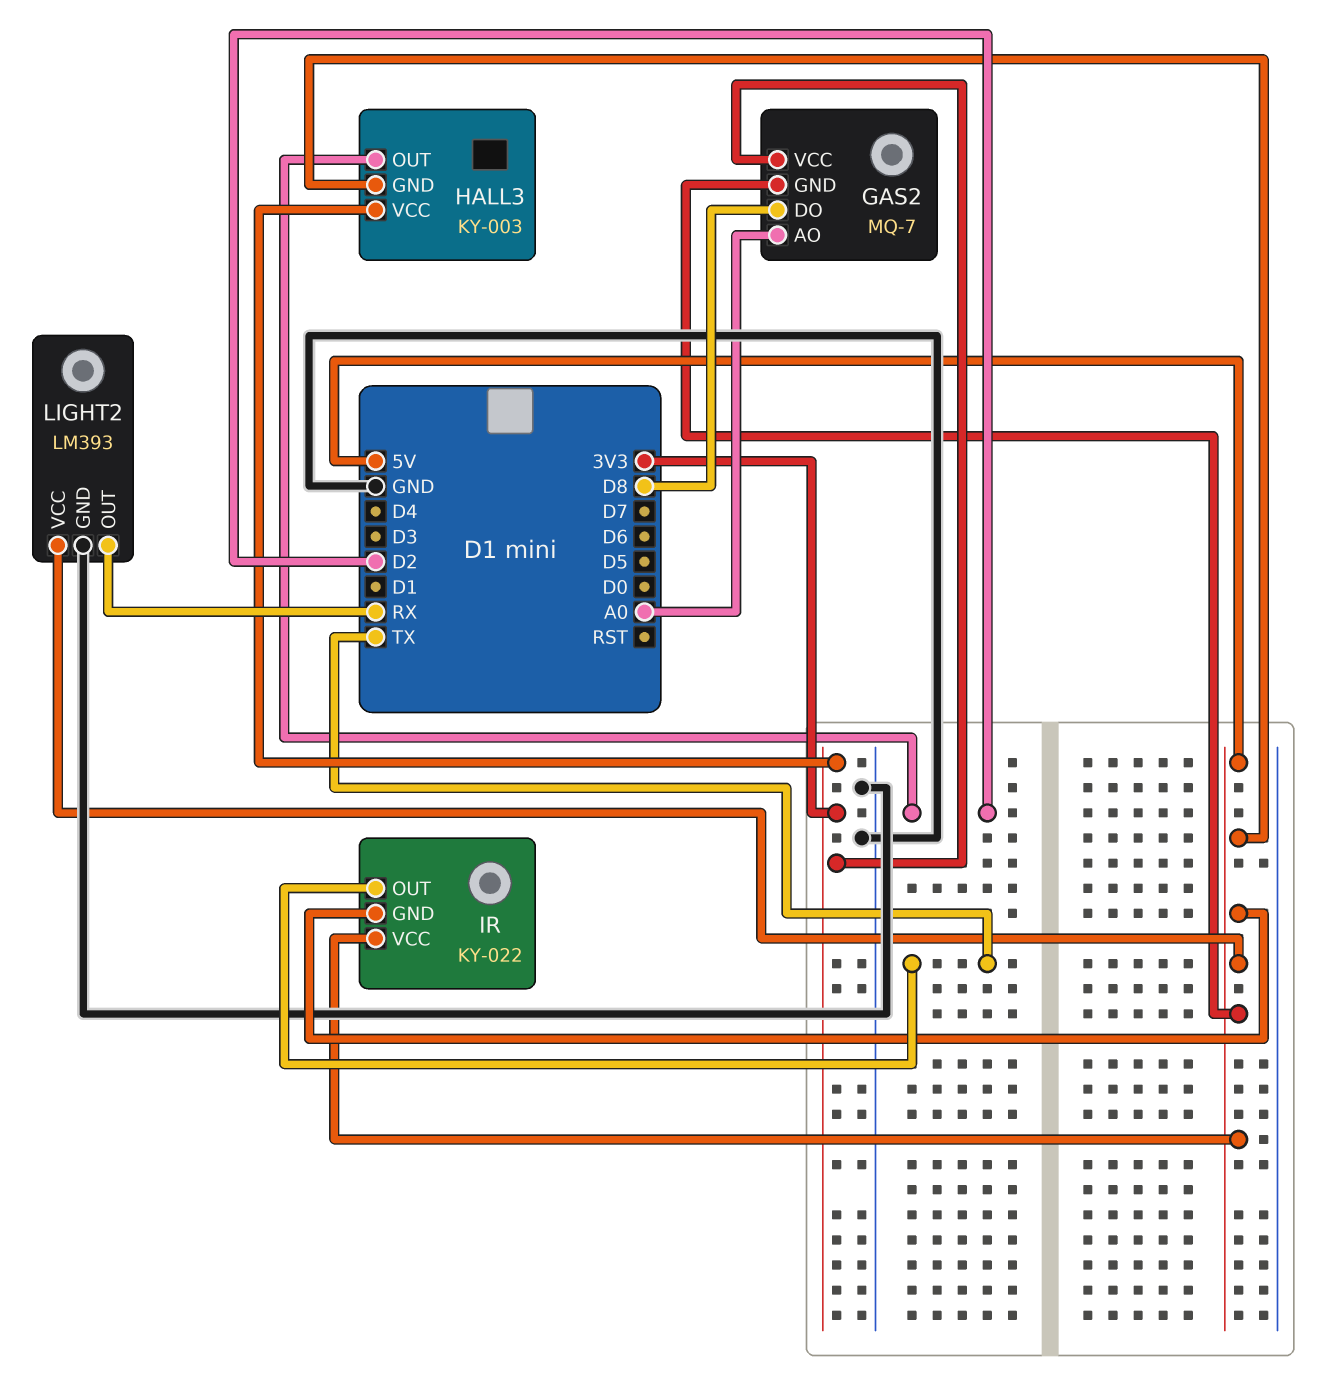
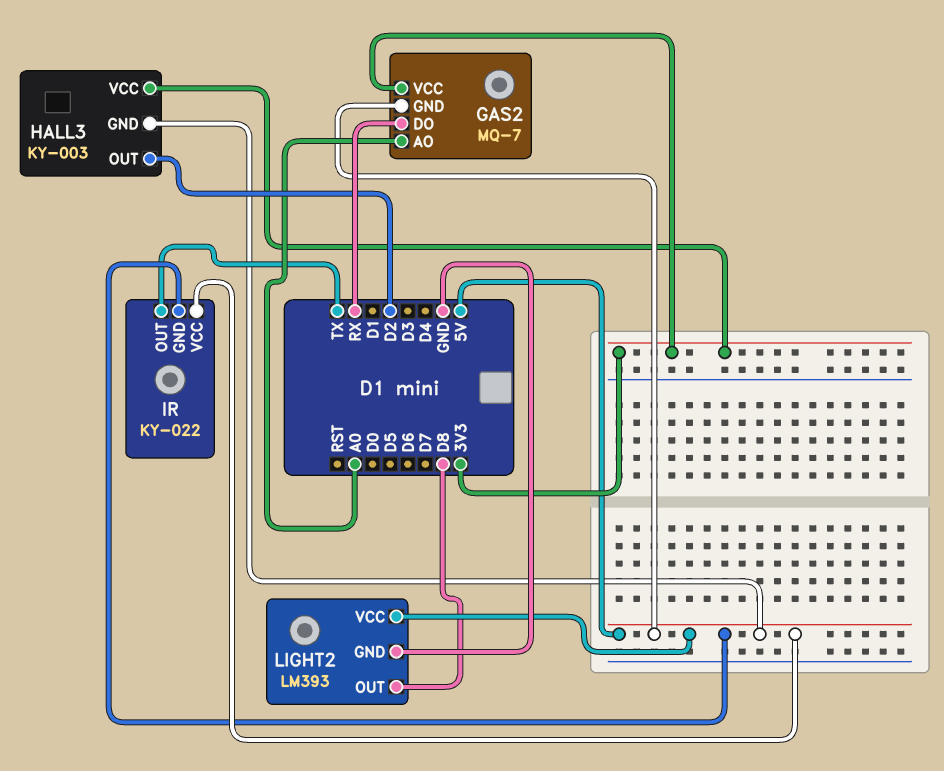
GAS2 pin DO: D8 -> RX
LIGHT2 pin OUT: RX -> D8

